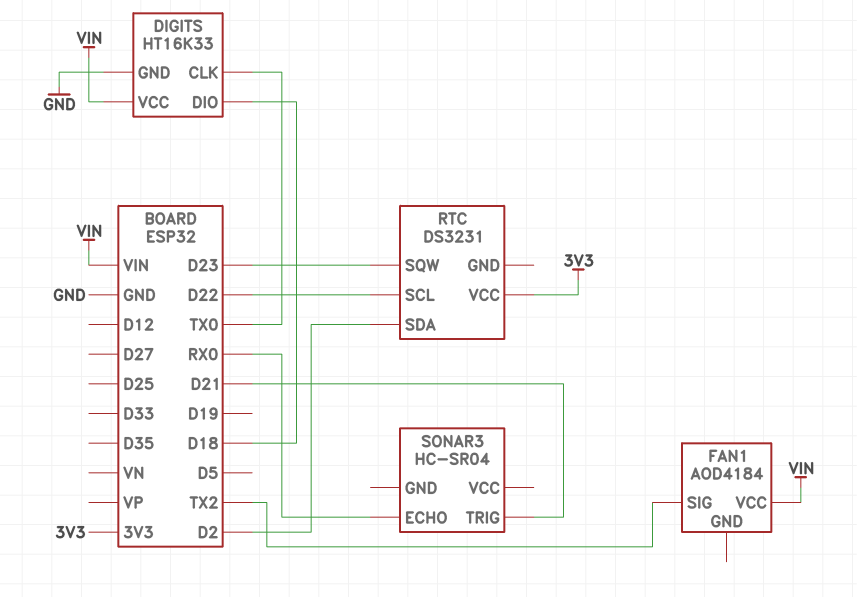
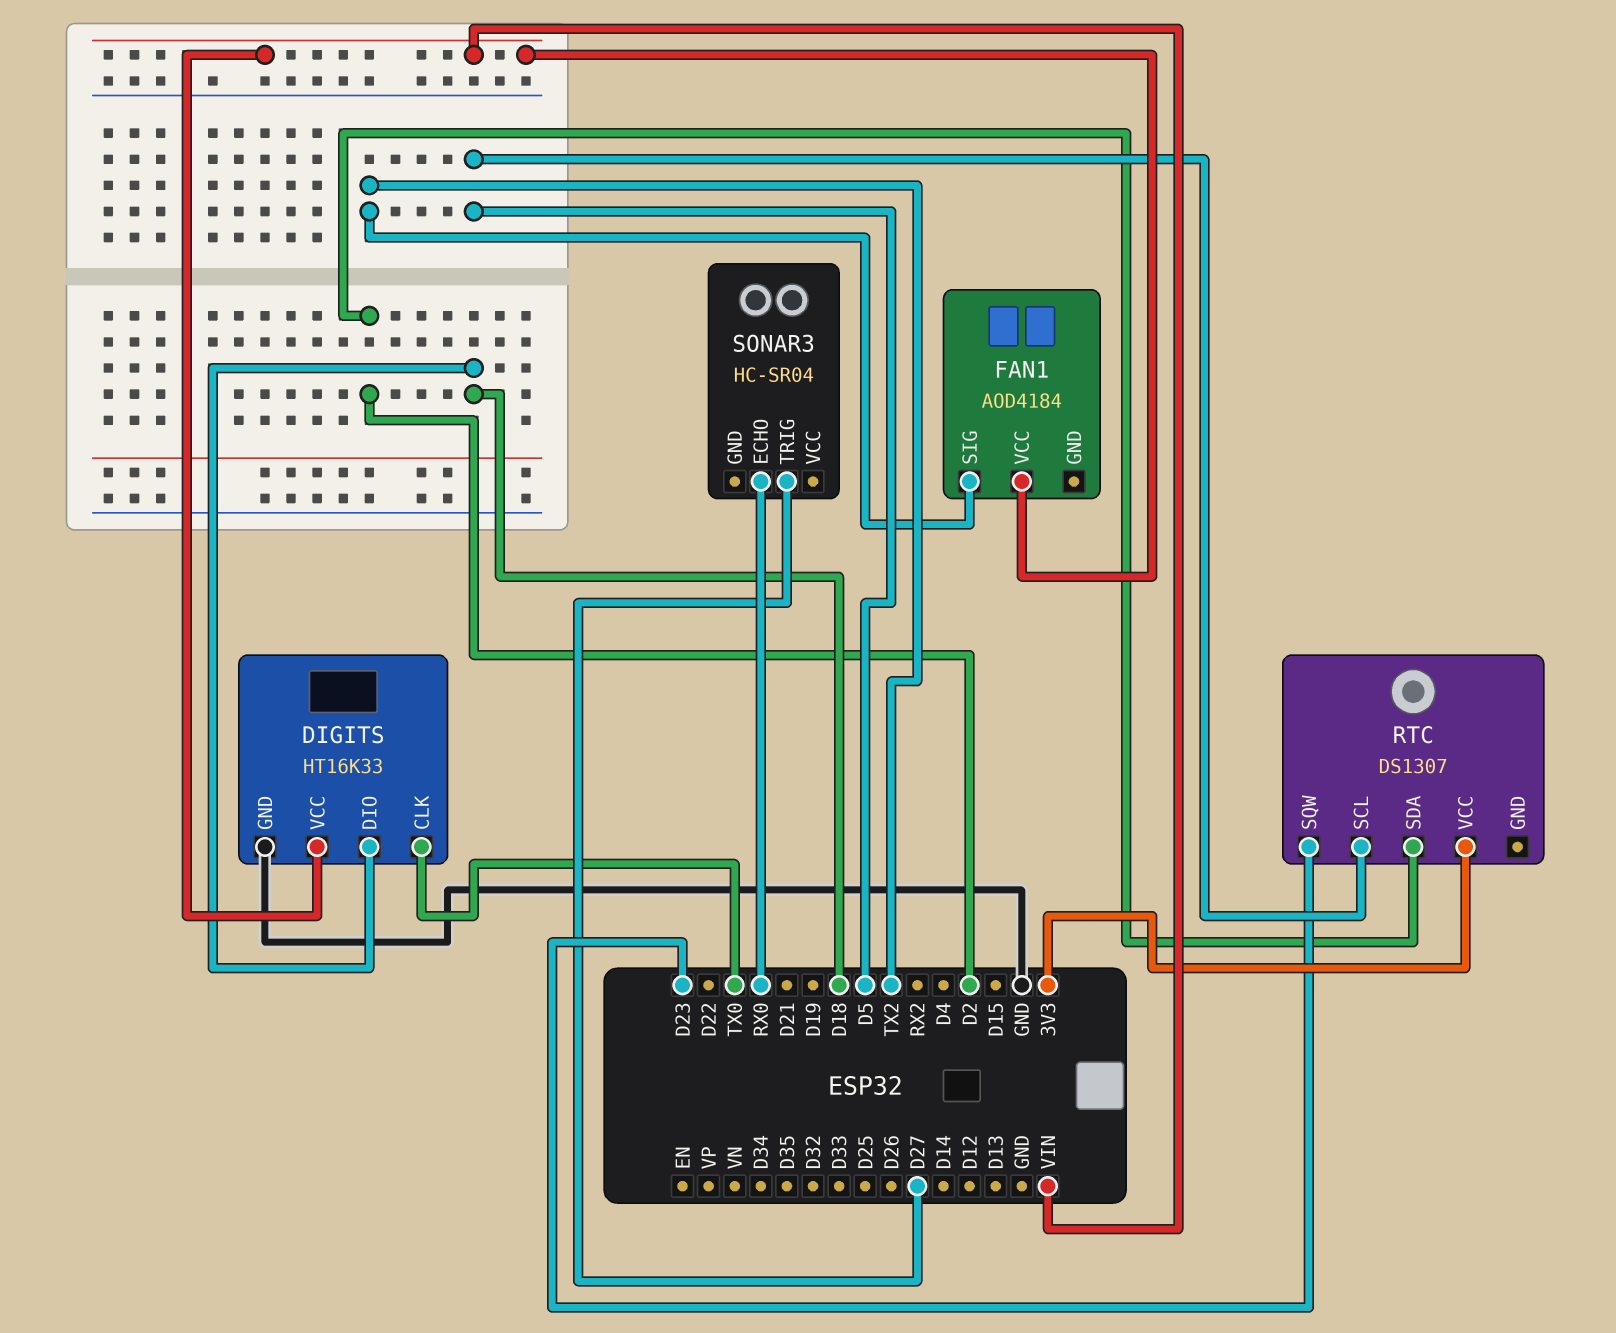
RTC: DS3231 -> DS1307
RTC pin SCL: D22 -> D5
SONAR3 pin TRIG: D21 -> D27

